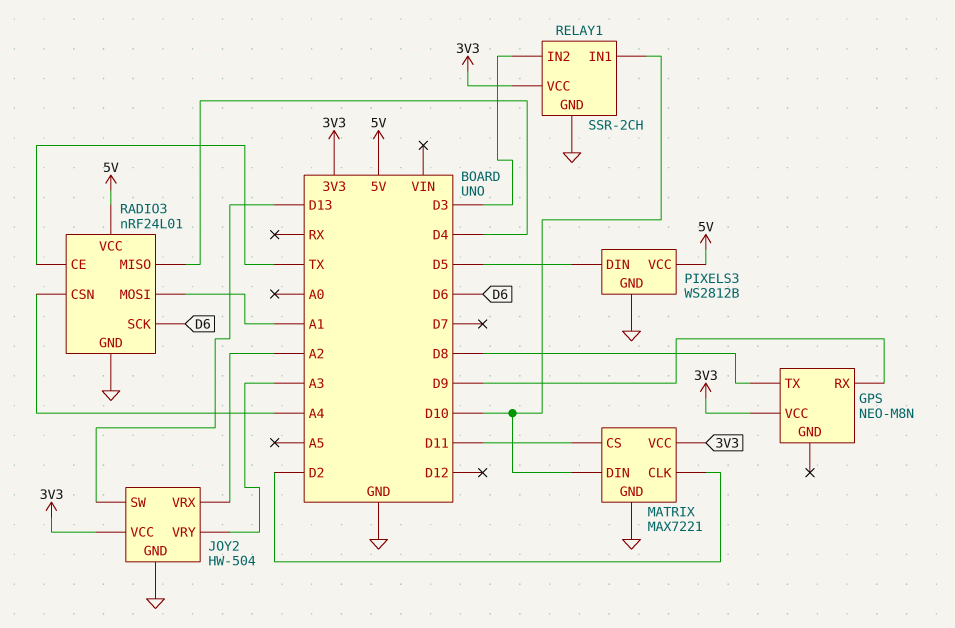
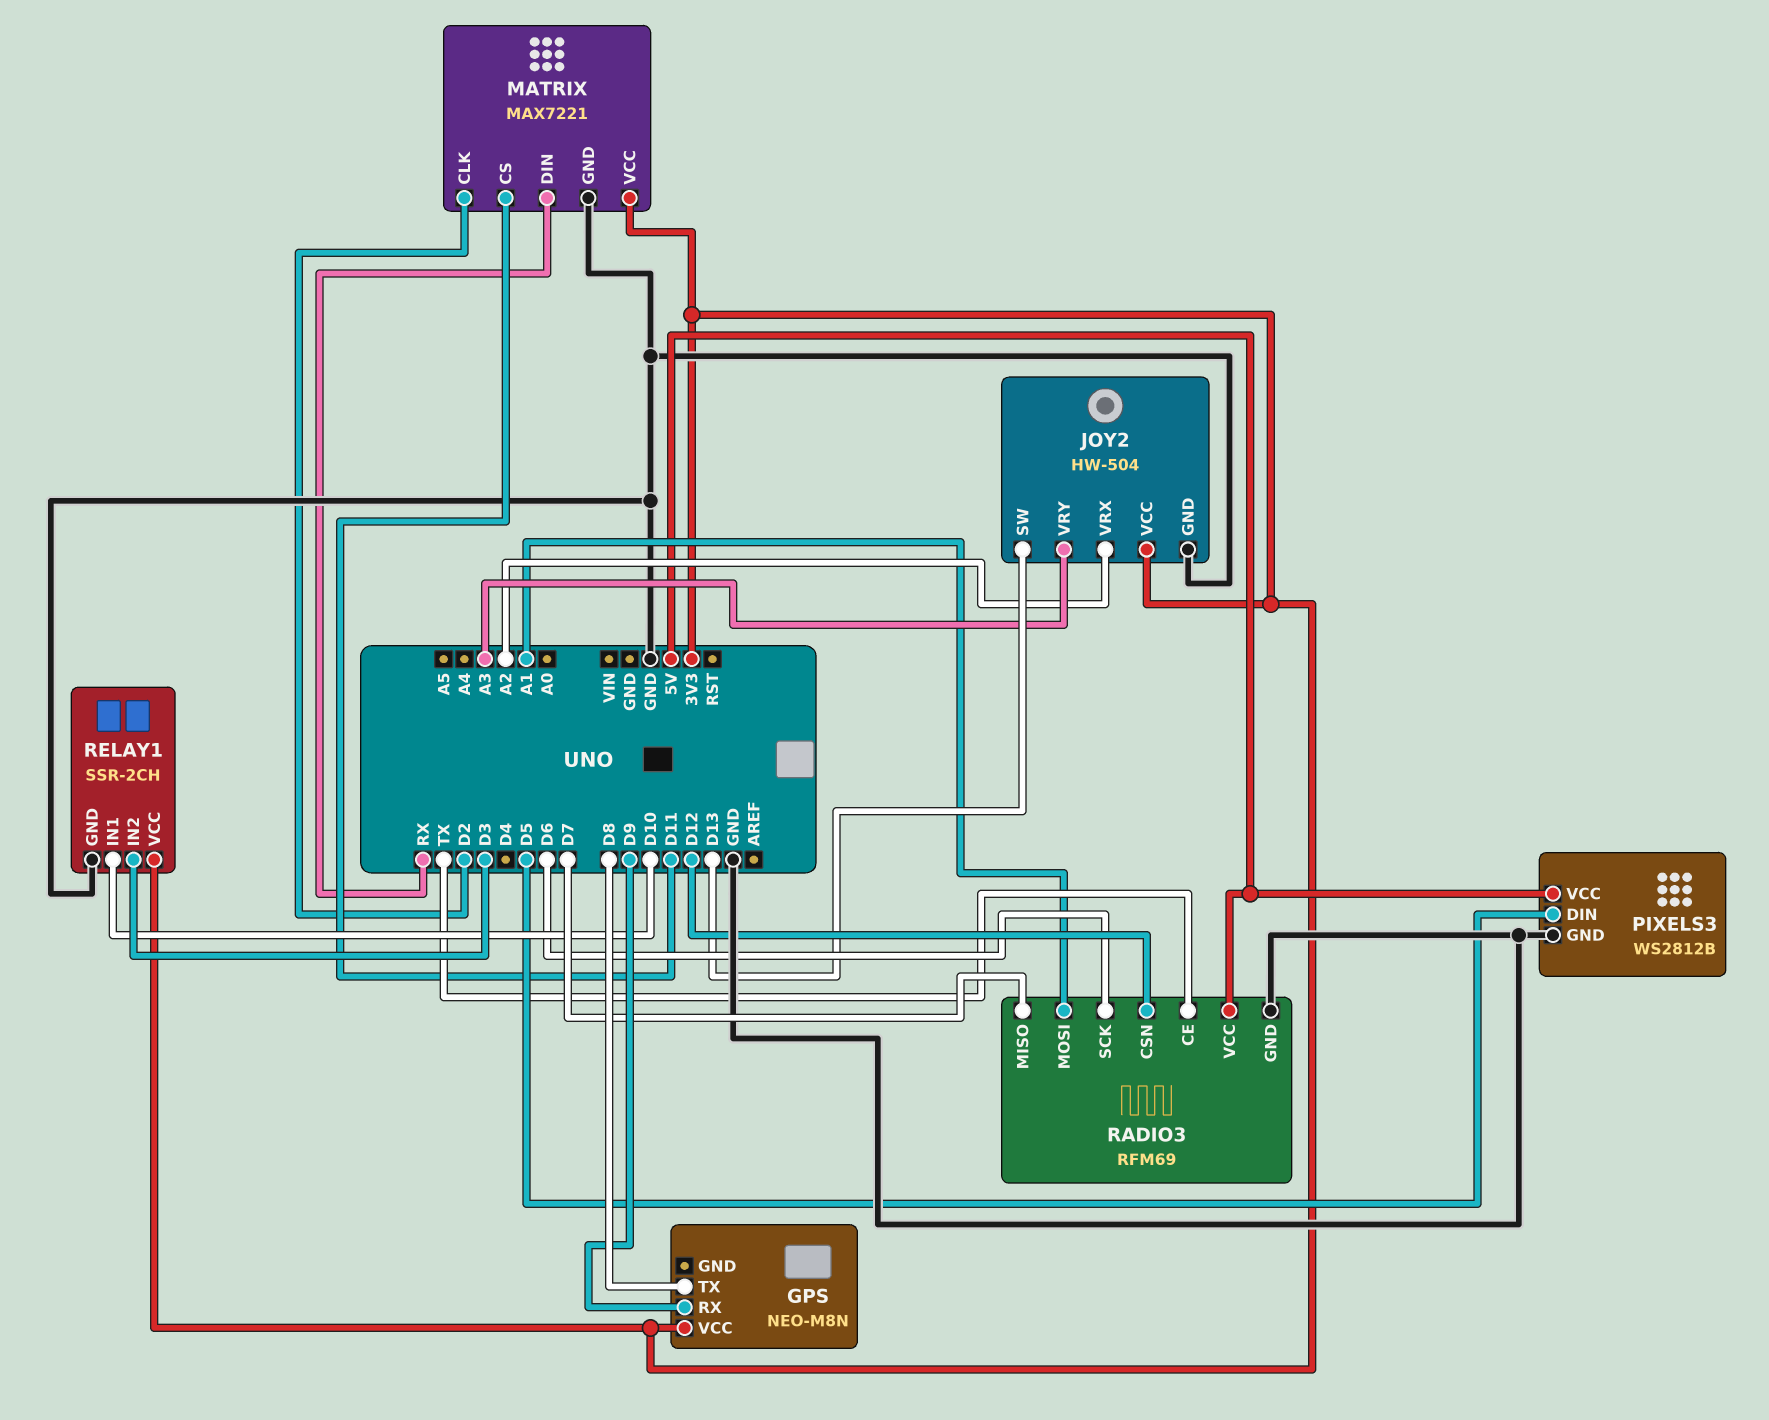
MATRIX pin DIN: D10 -> RX
RADIO3: nRF24L01 -> RFM69
RADIO3 pin CSN: A4 -> D12
RADIO3 pin MISO: D4 -> D7

